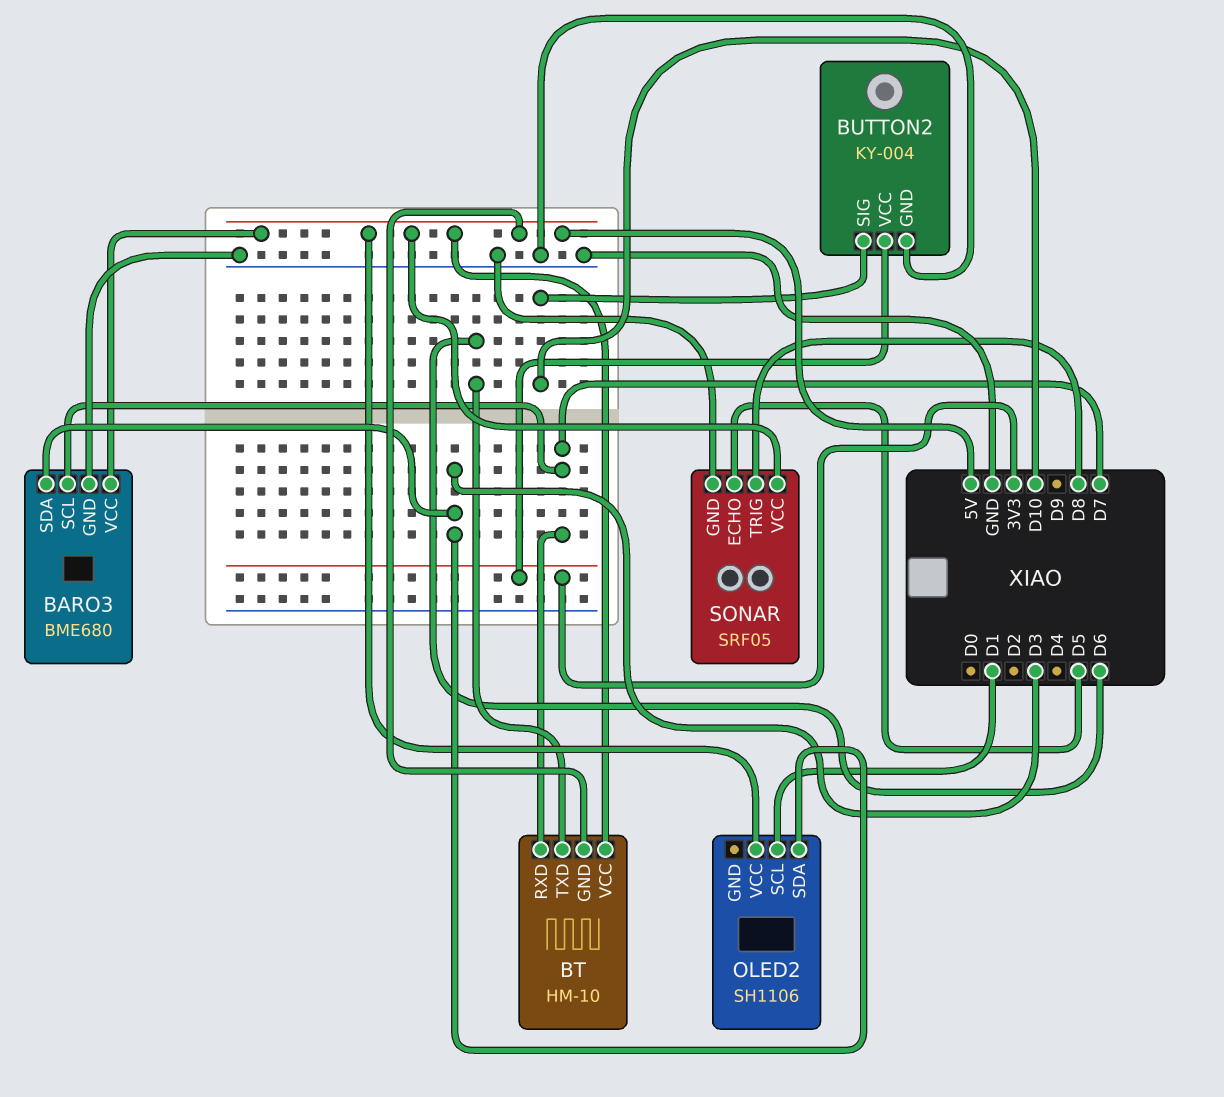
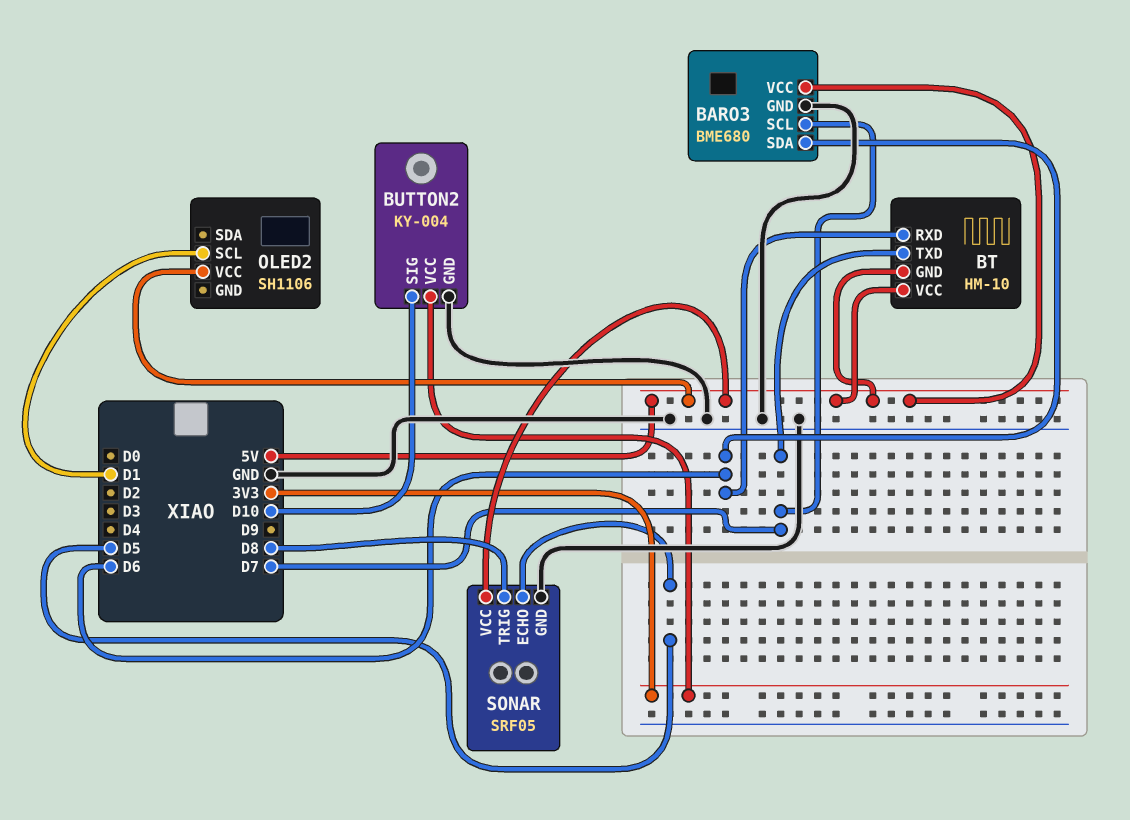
BARO3 pin SDA: D3 -> D6
BT pin RXD: D7 -> D6
BT pin TXD: D6 -> D7
OLED2 pin SDA: D3 -> none

